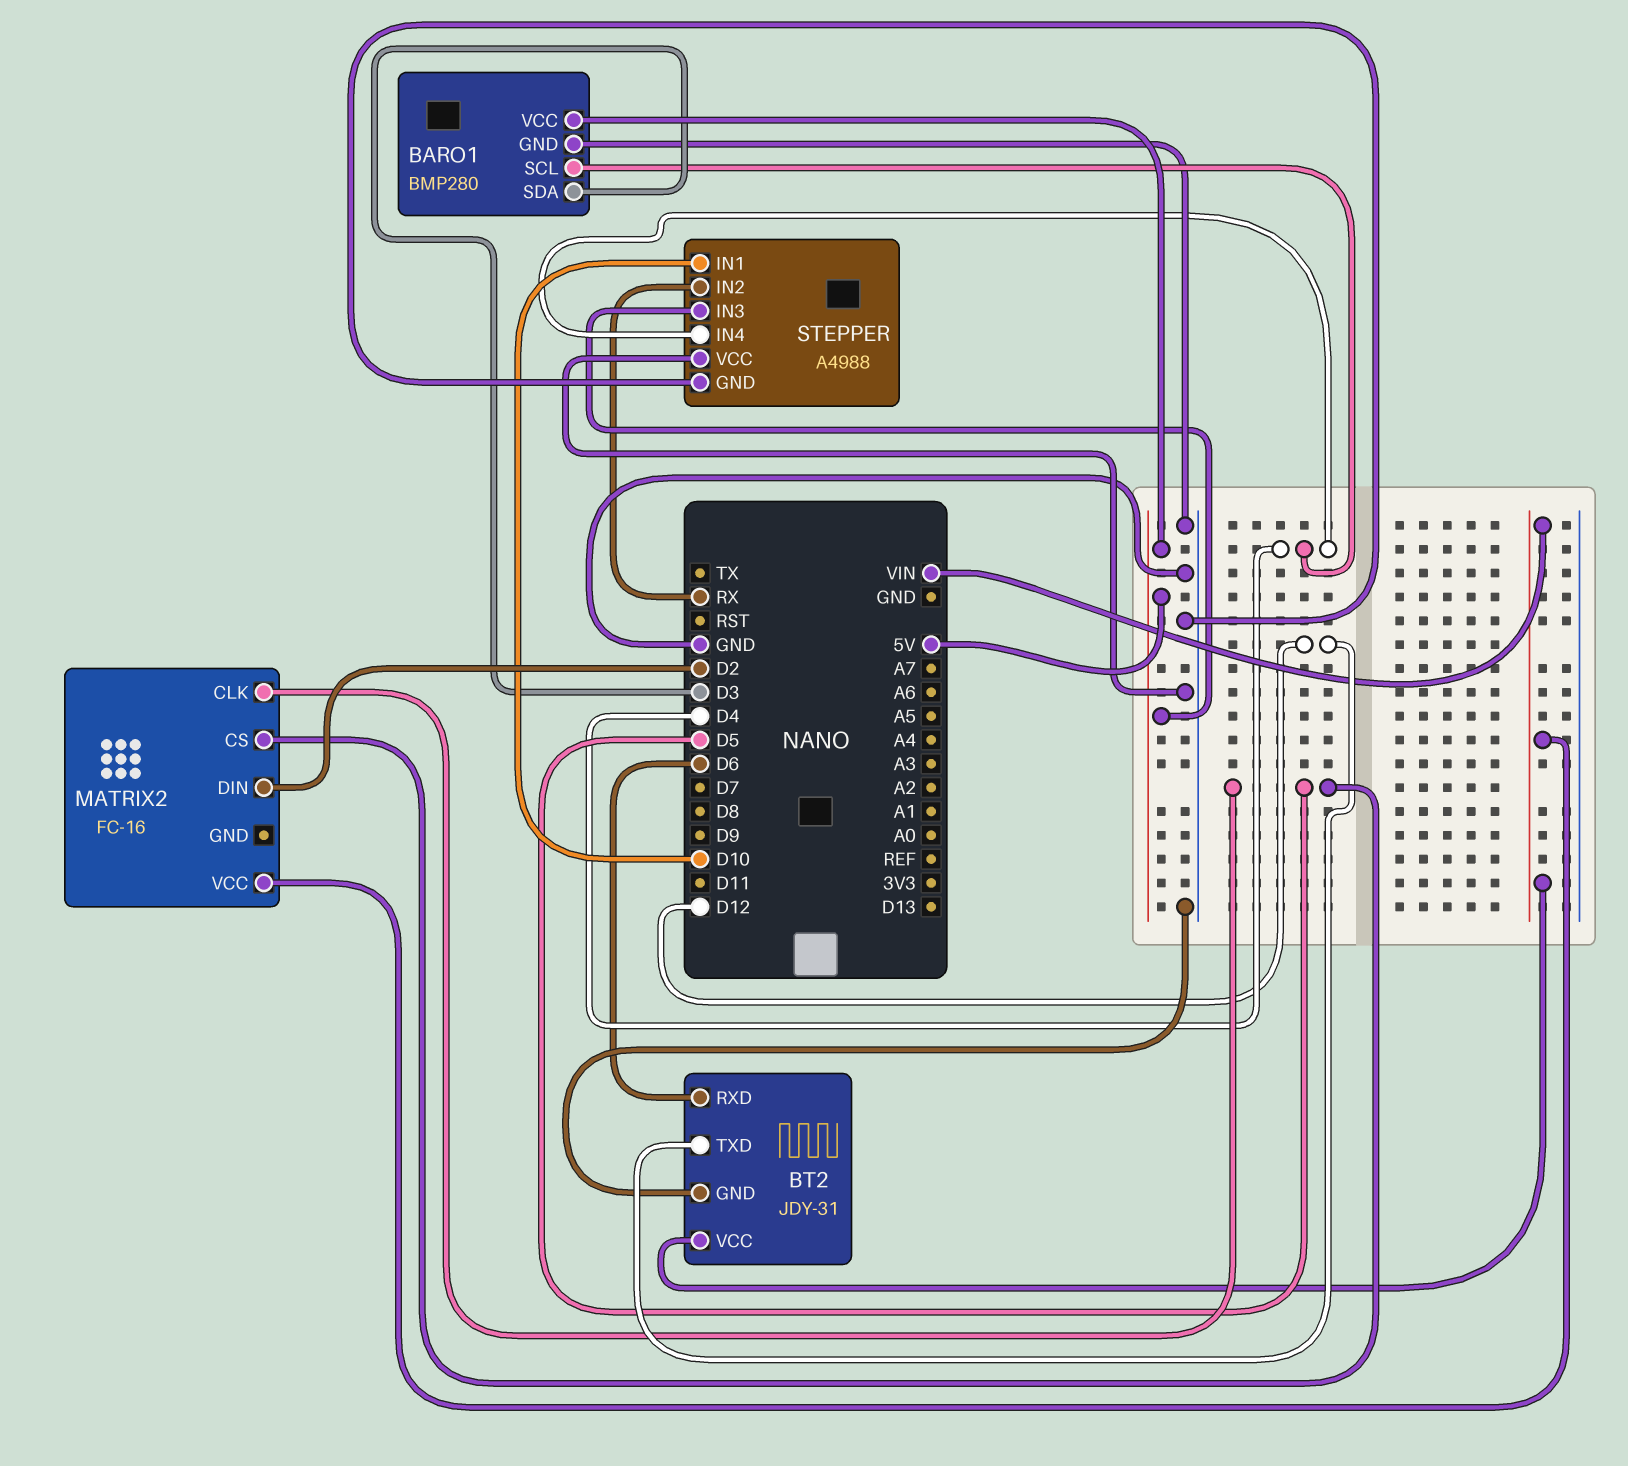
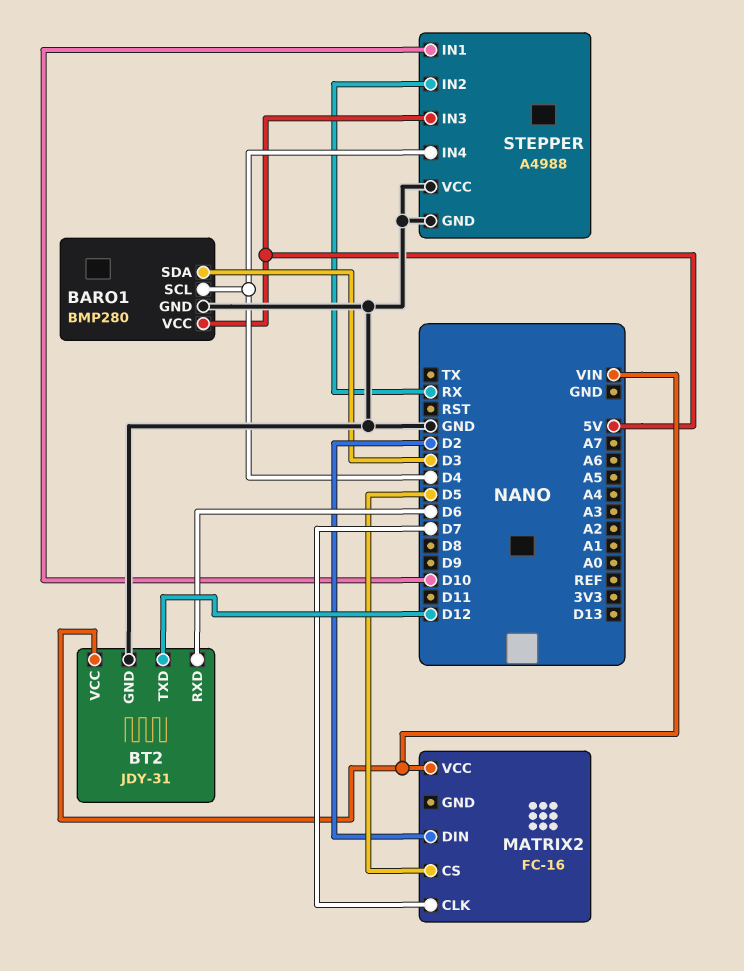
MATRIX2 pin CLK: D5 -> D7

